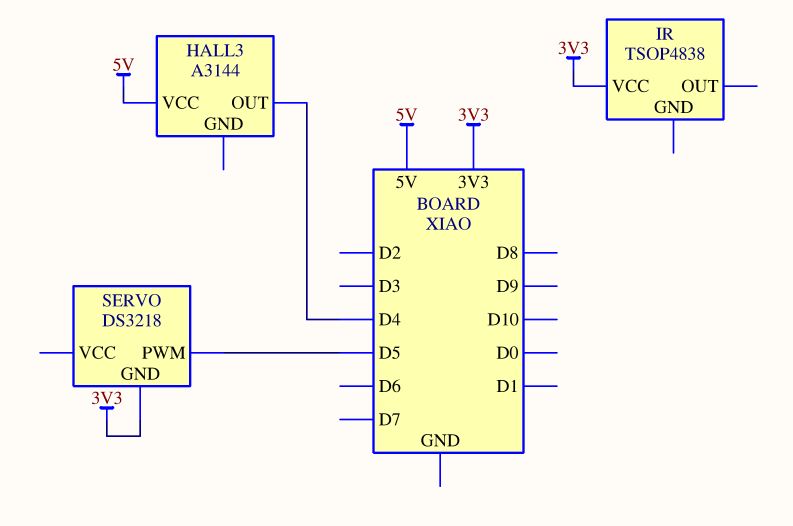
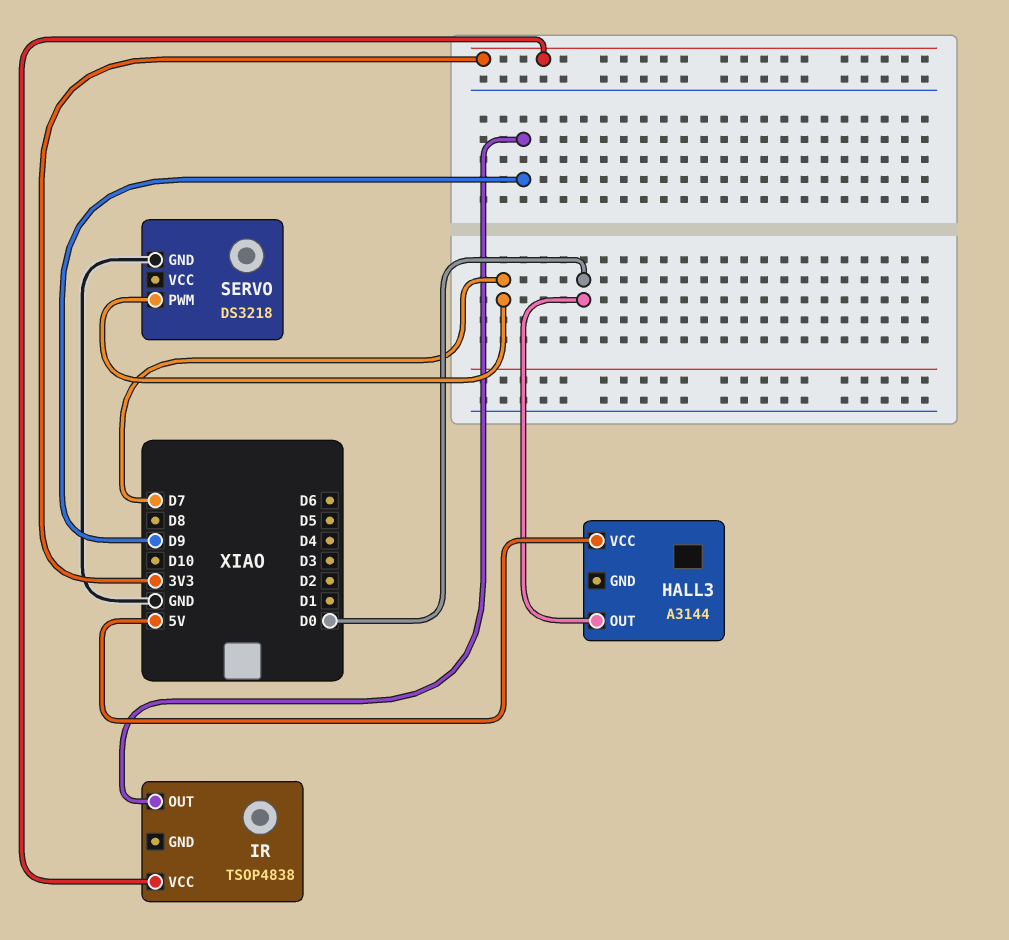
HALL3 pin OUT: D4 -> D0
IR pin OUT: none -> D9
SERVO pin GND: 3V3 -> GND
SERVO pin PWM: D5 -> D7

